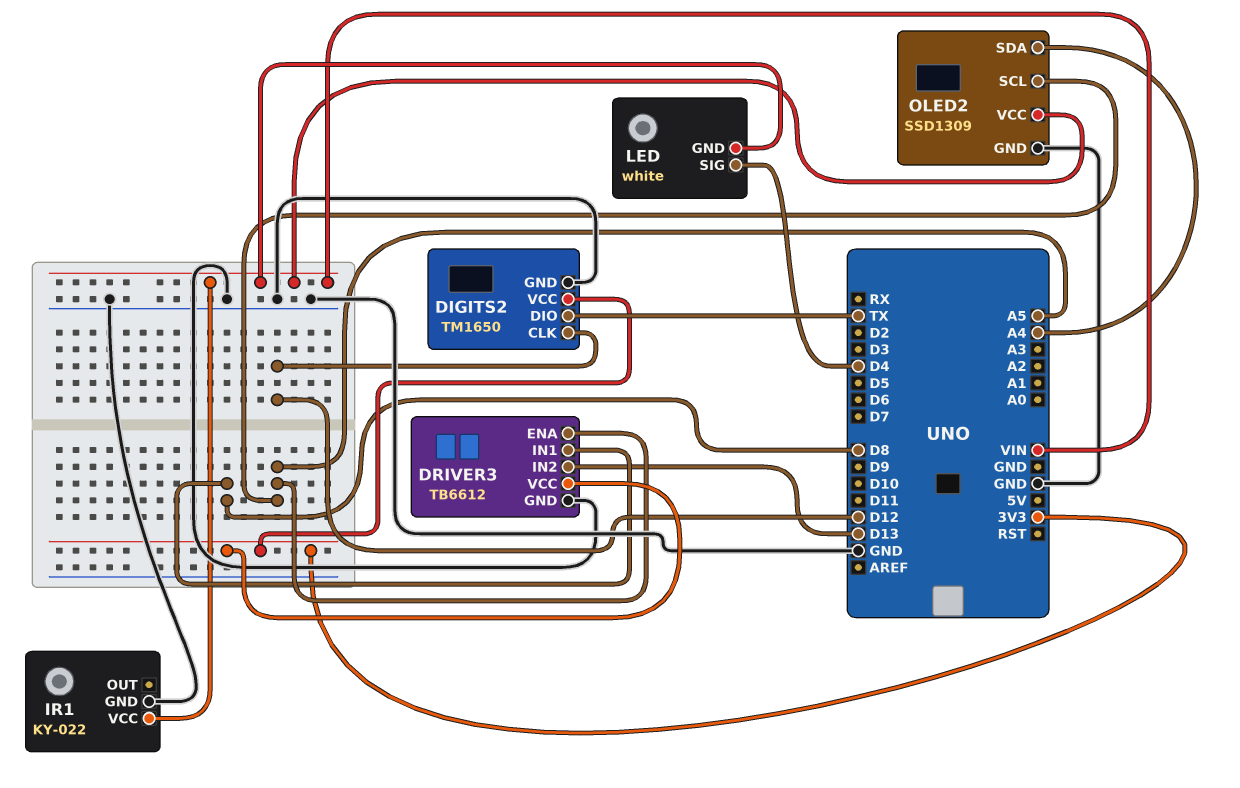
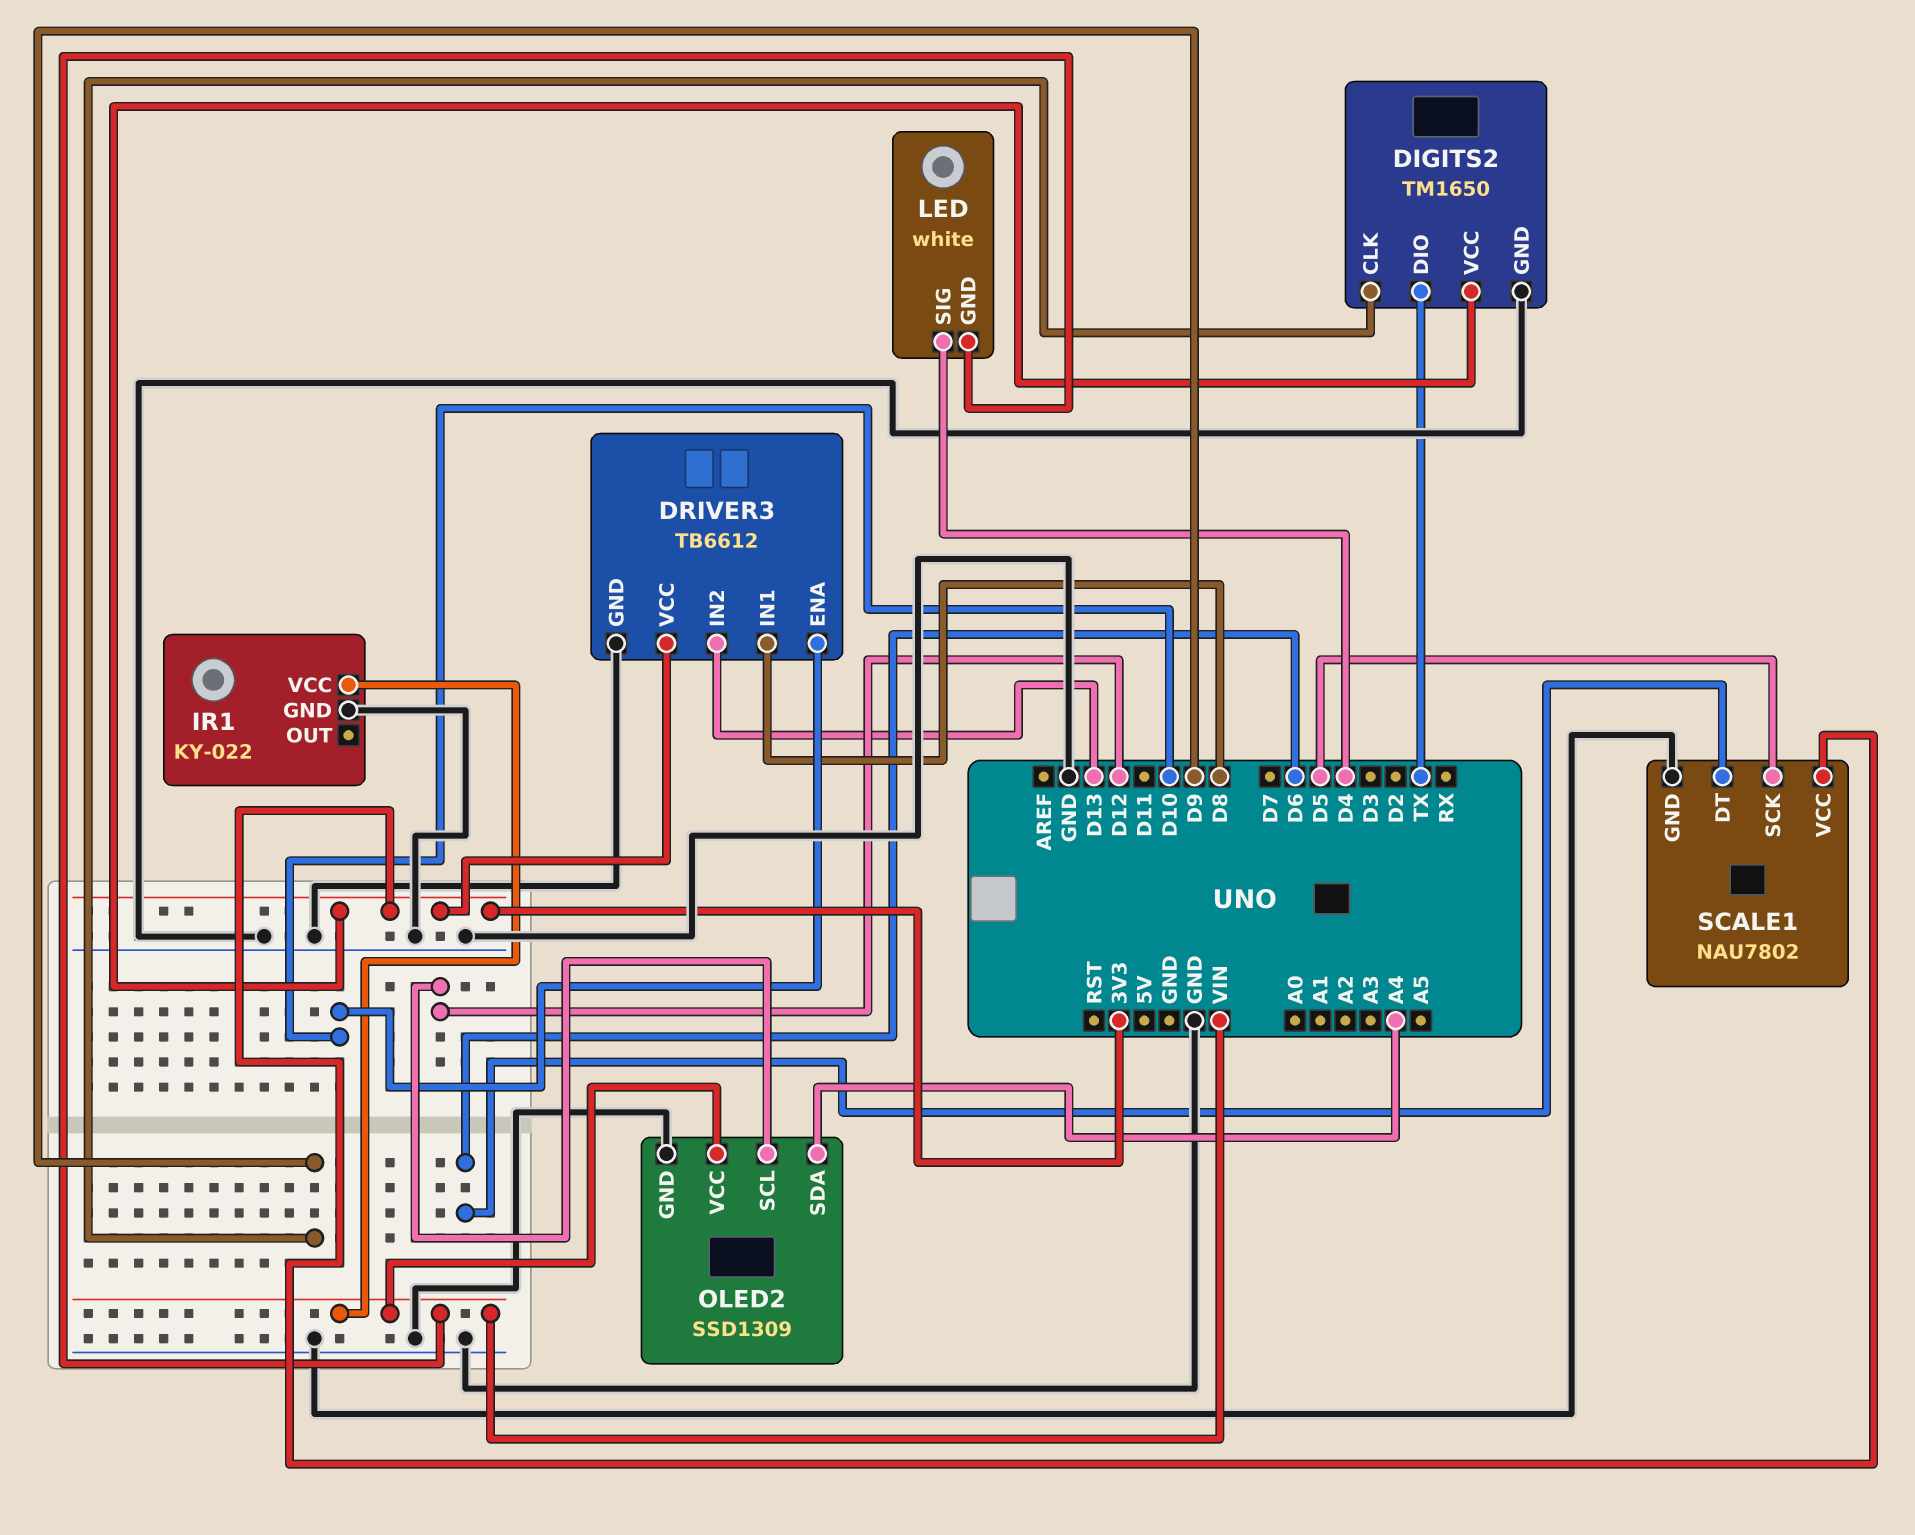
DIGITS2 pin CLK: D12 -> D9
DRIVER3 pin ENA: A5 -> D10
OLED2 pin SCL: A5 -> D12
SCALE1: none -> NAU7802
SCALE1 pin DT: none -> D6
SCALE1 pin GND: none -> GND
SCALE1 pin SCK: none -> D5
SCALE1 pin VCC: none -> 3V3

